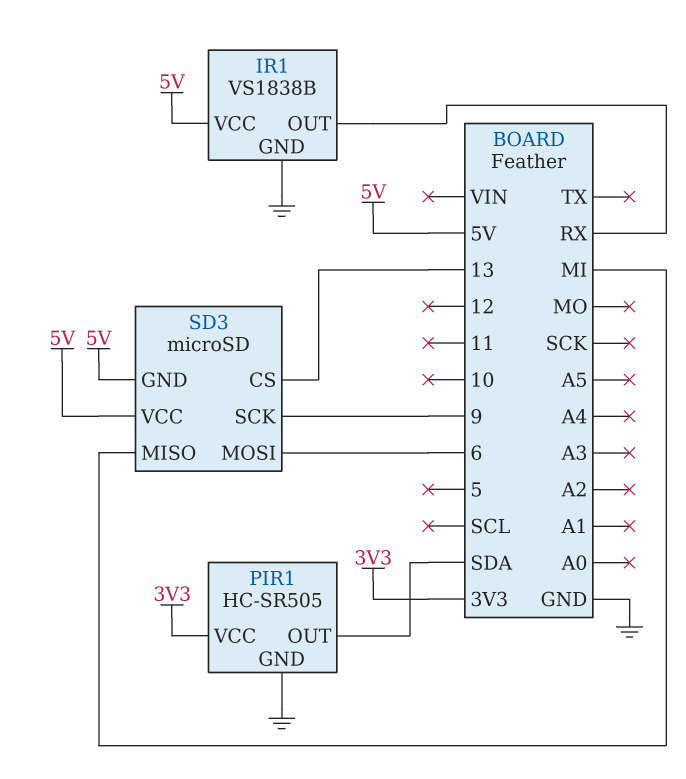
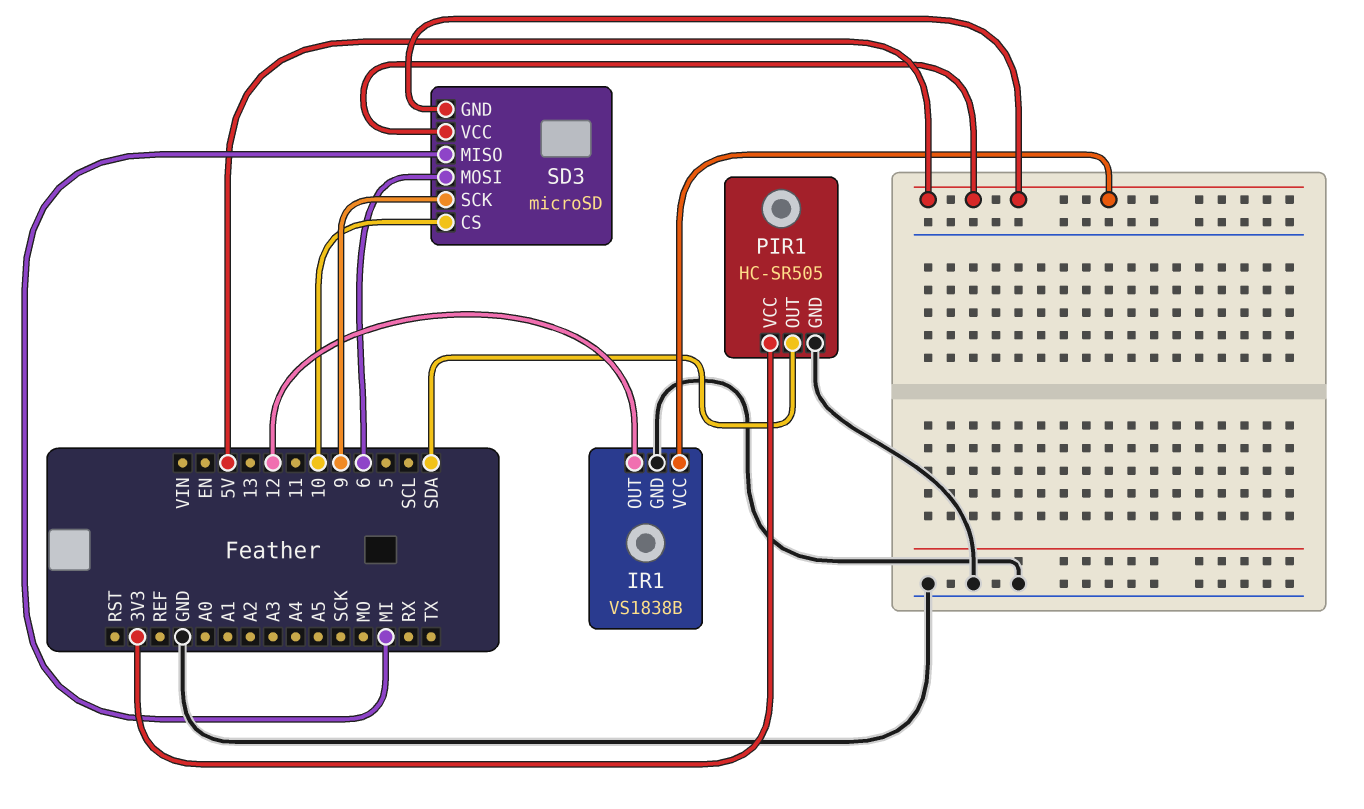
IR1 pin OUT: RX -> 12
SD3 pin CS: 13 -> 10

